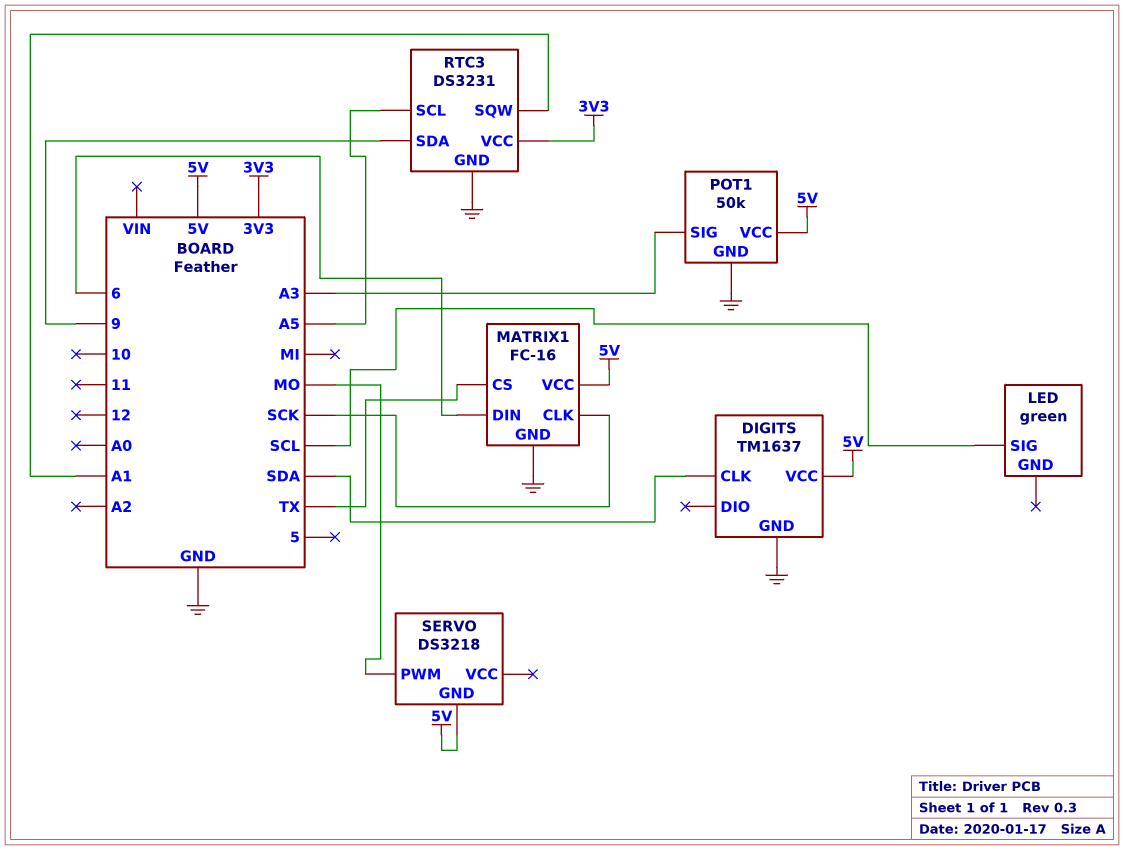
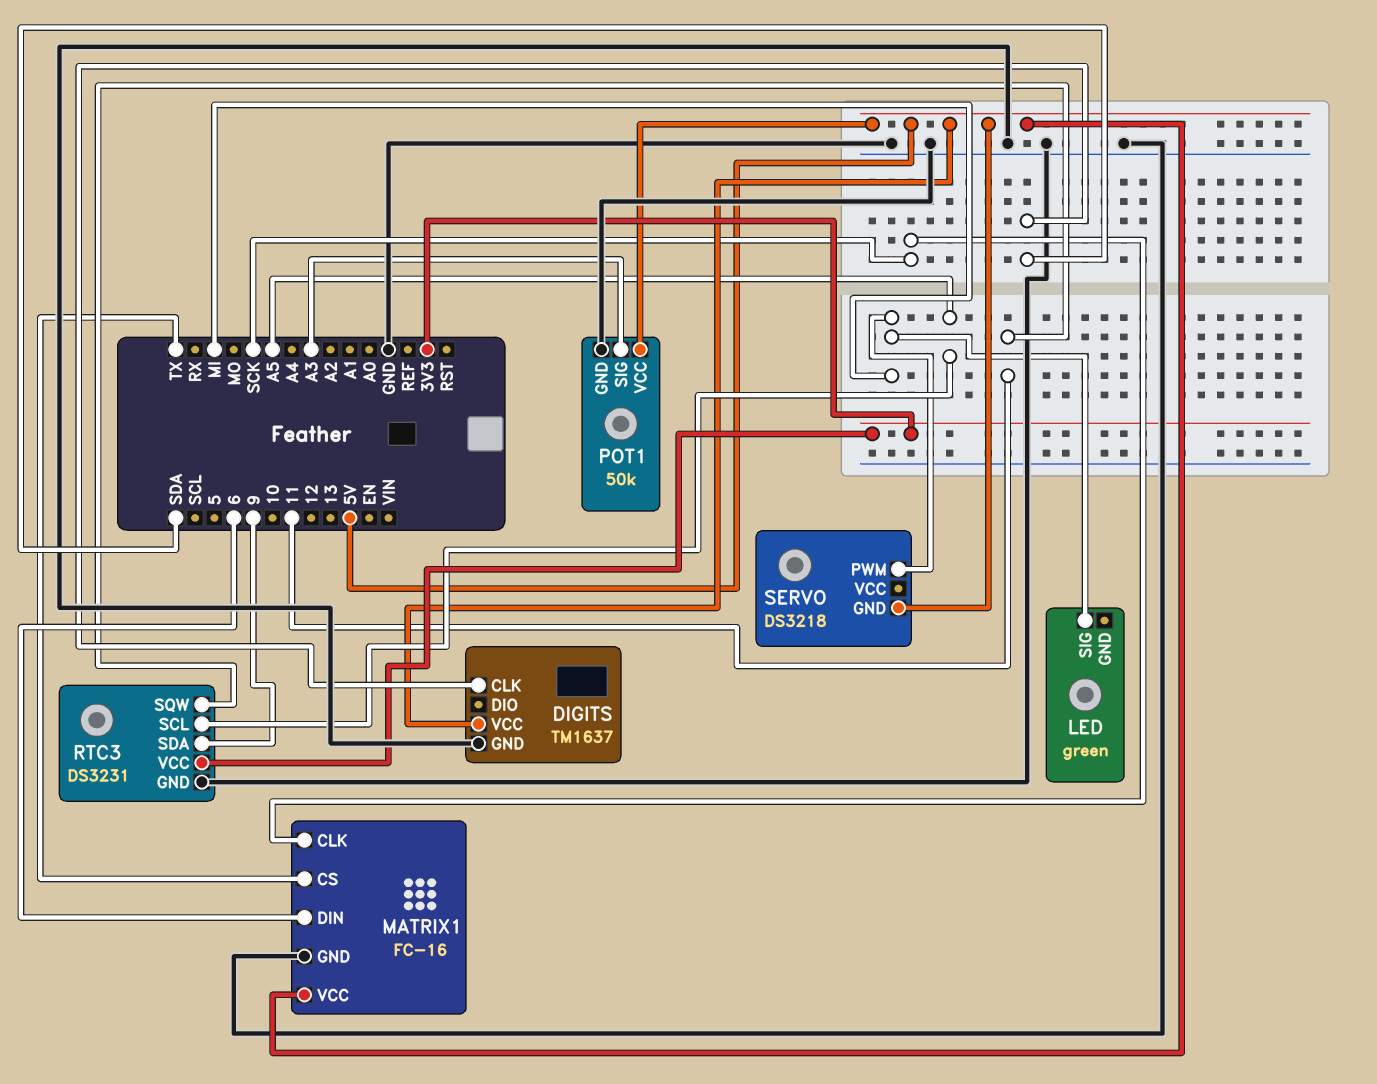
LED pin SIG: SCL -> MI
RTC3 pin SQW: A1 -> 11
SERVO pin PWM: MO -> MI

